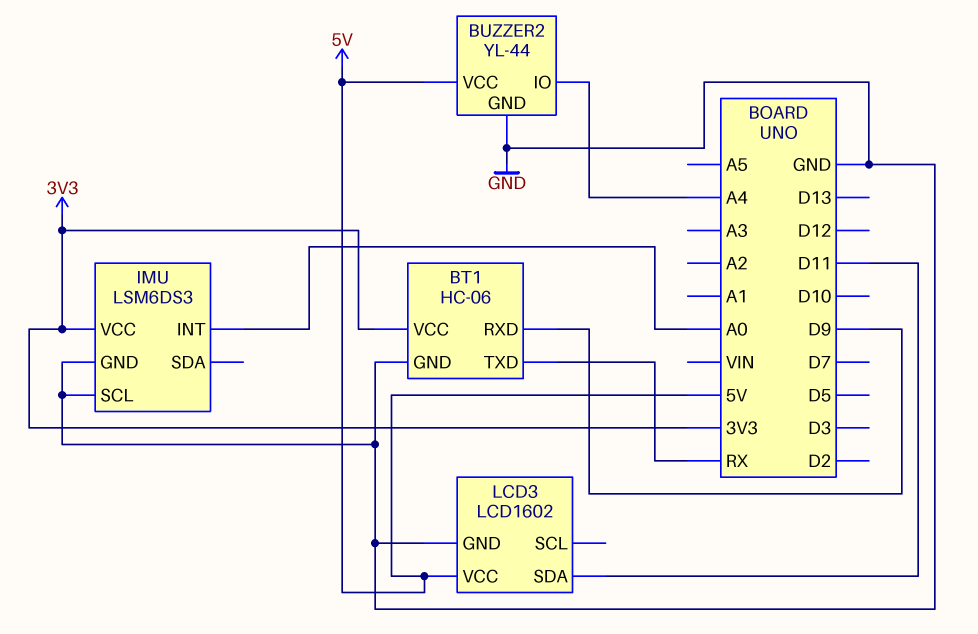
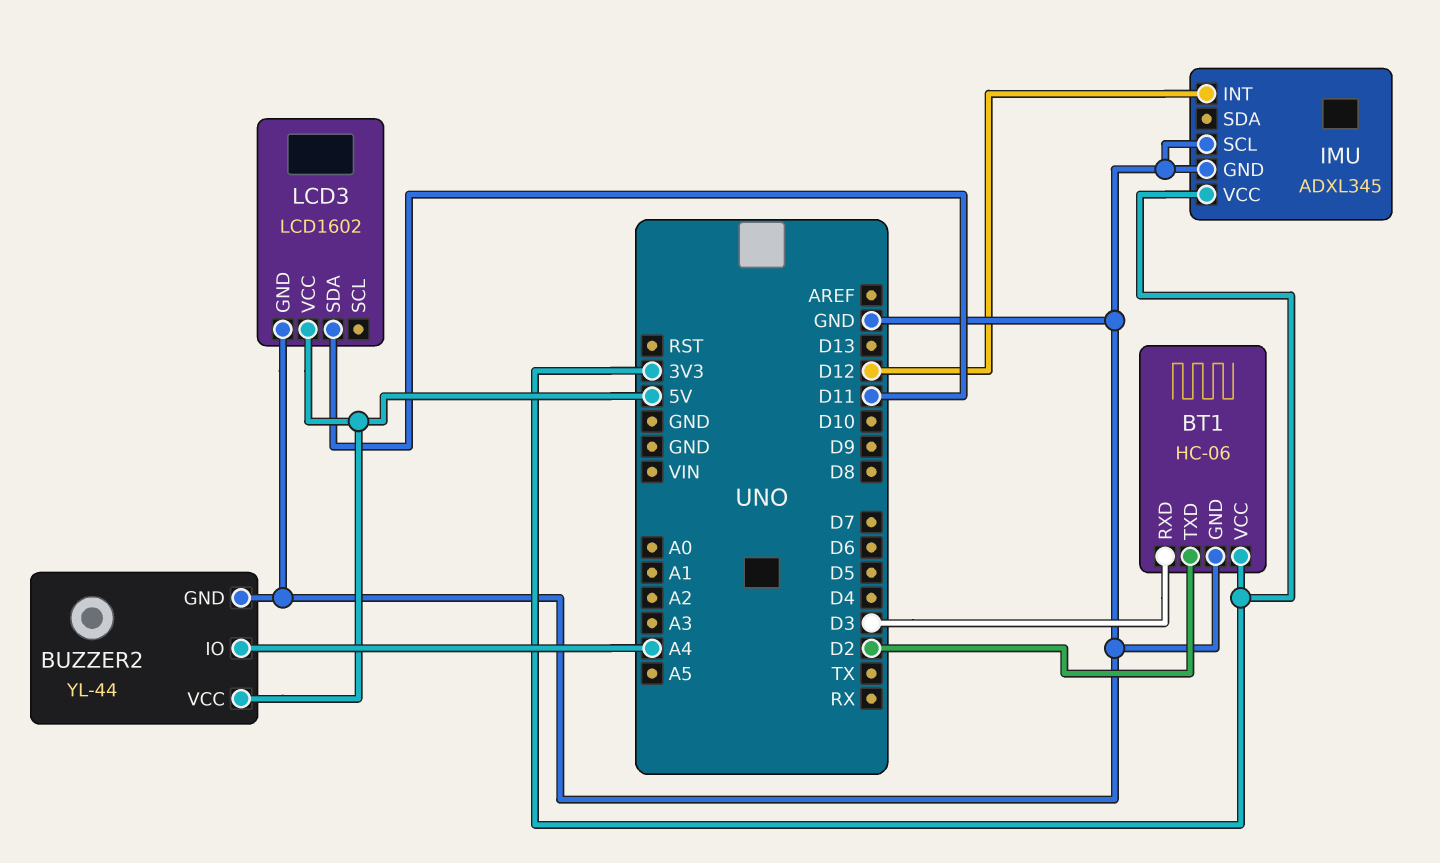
BT1 pin RXD: D9 -> D3
BT1 pin TXD: RX -> D2
IMU: LSM6DS3 -> ADXL345
IMU pin INT: A0 -> D12

